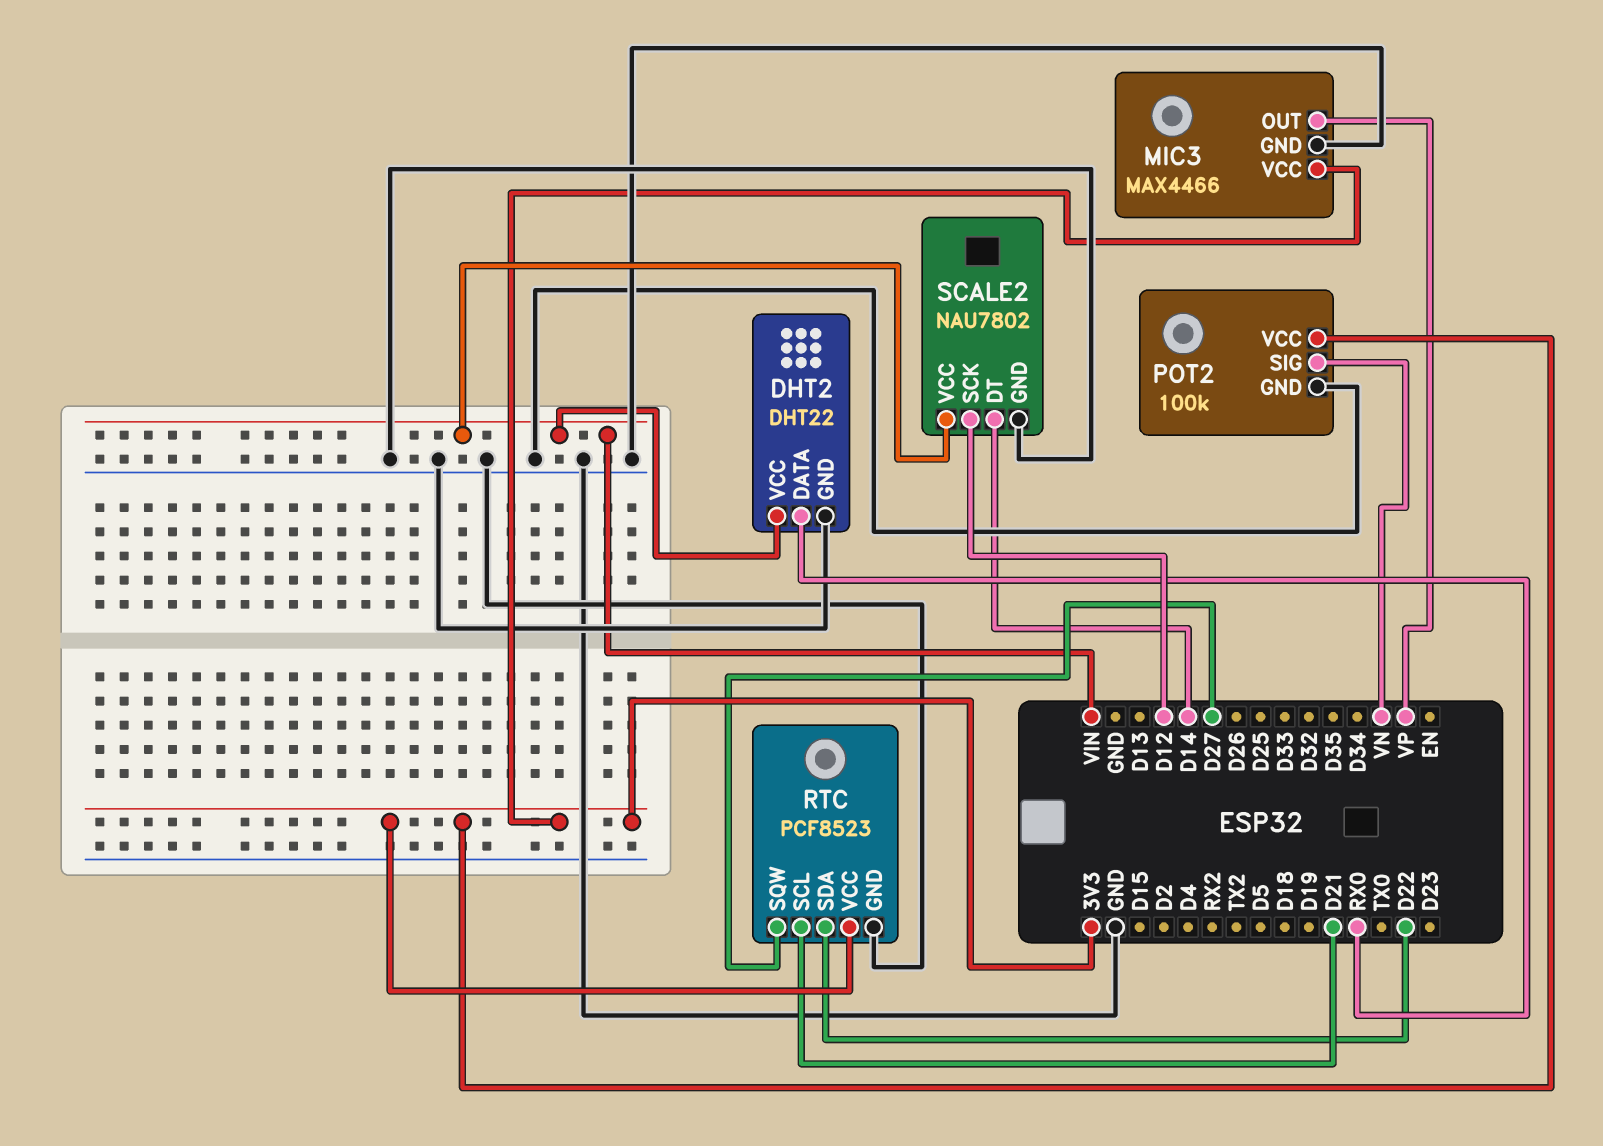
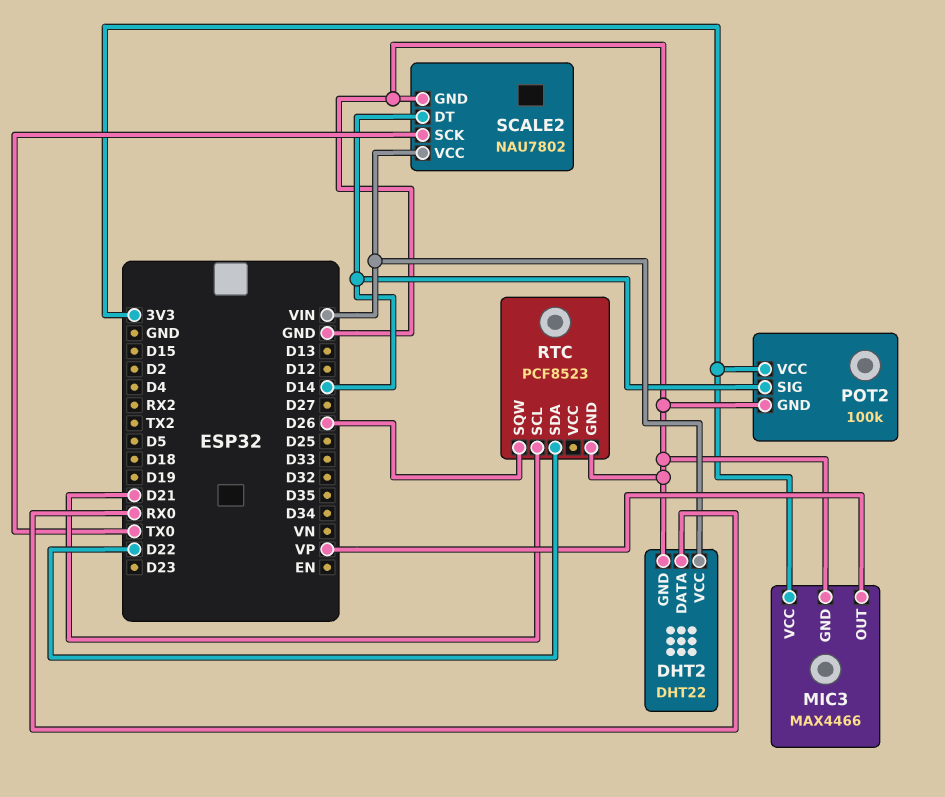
POT2 pin SIG: VN -> D14
RTC pin SQW: D27 -> D26
RTC pin VCC: 3V3 -> none
SCALE2 pin SCK: D12 -> TX0

